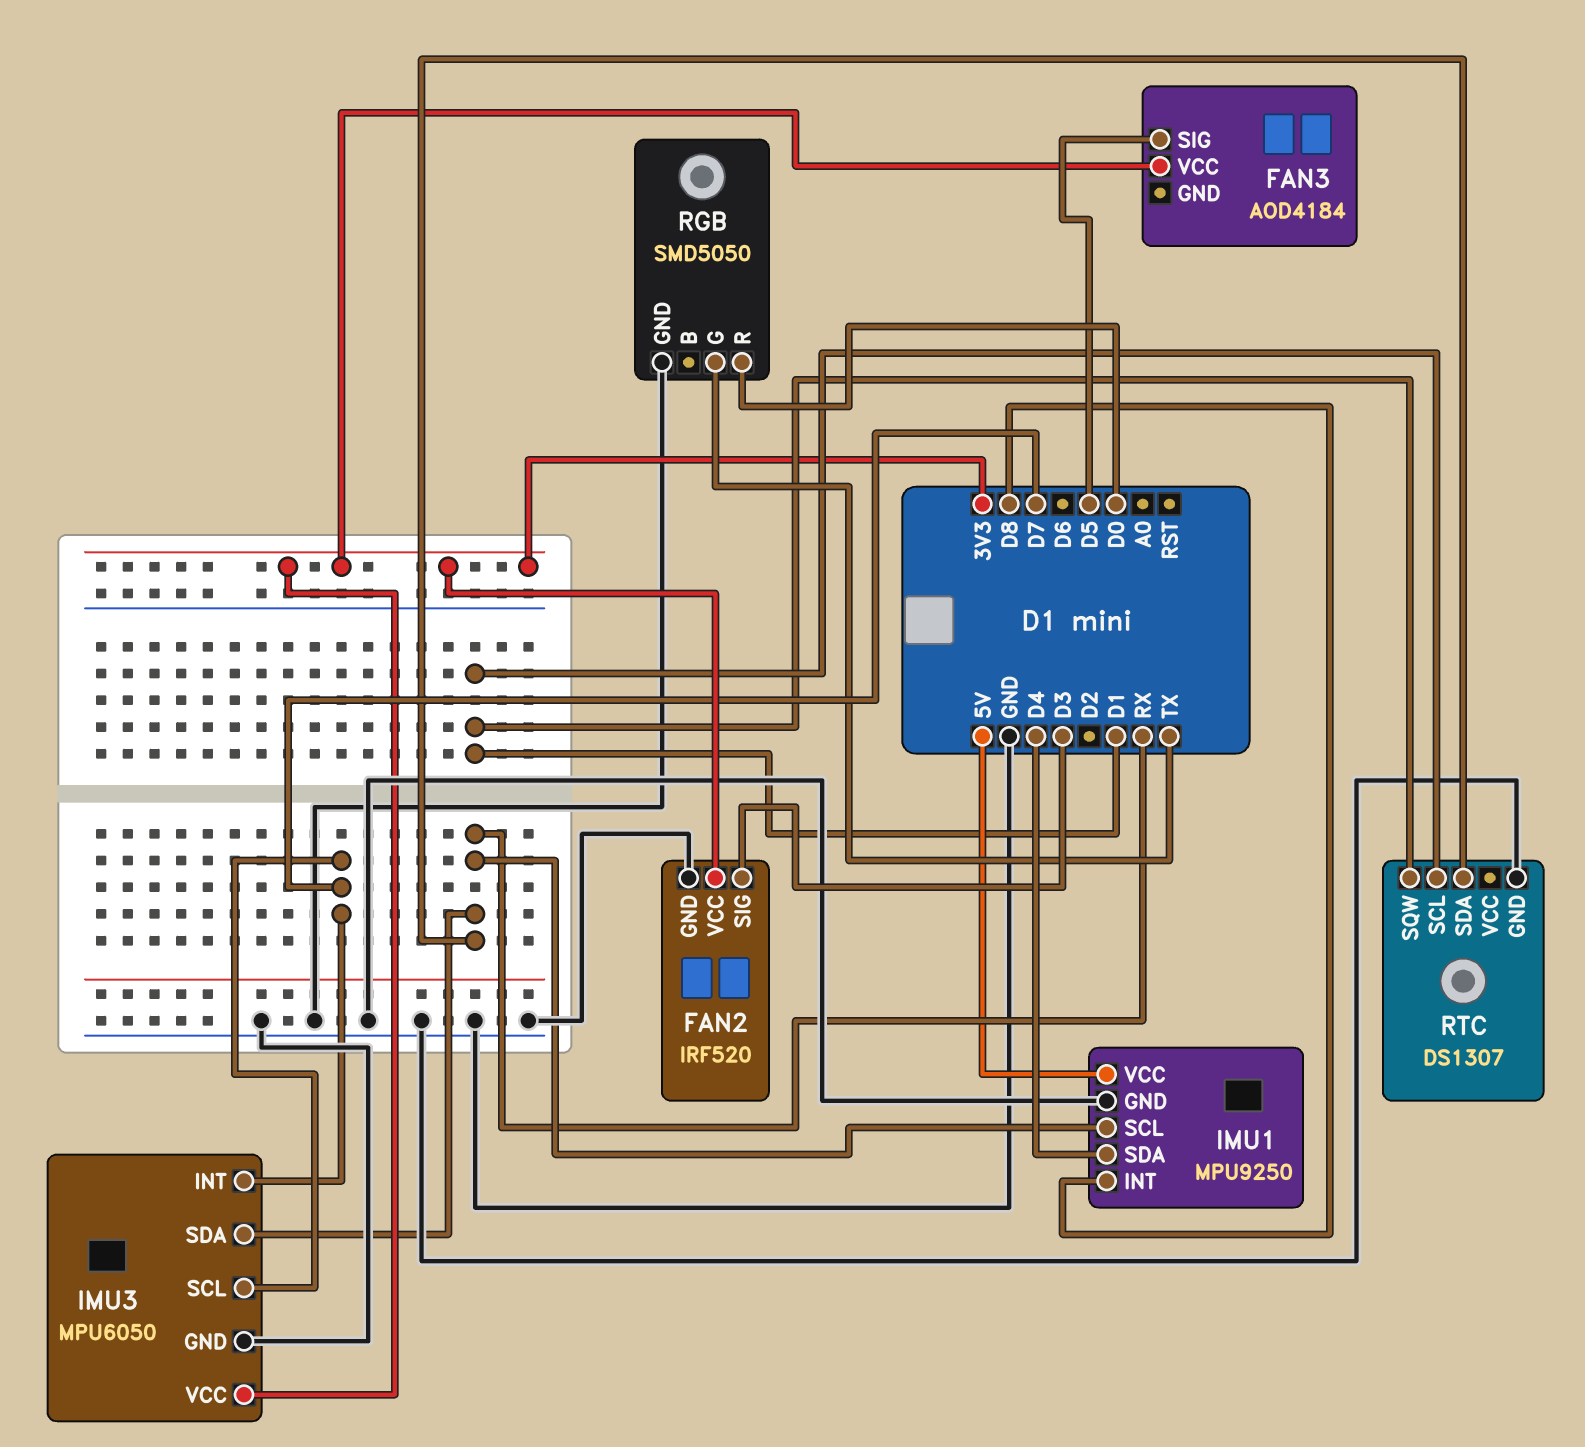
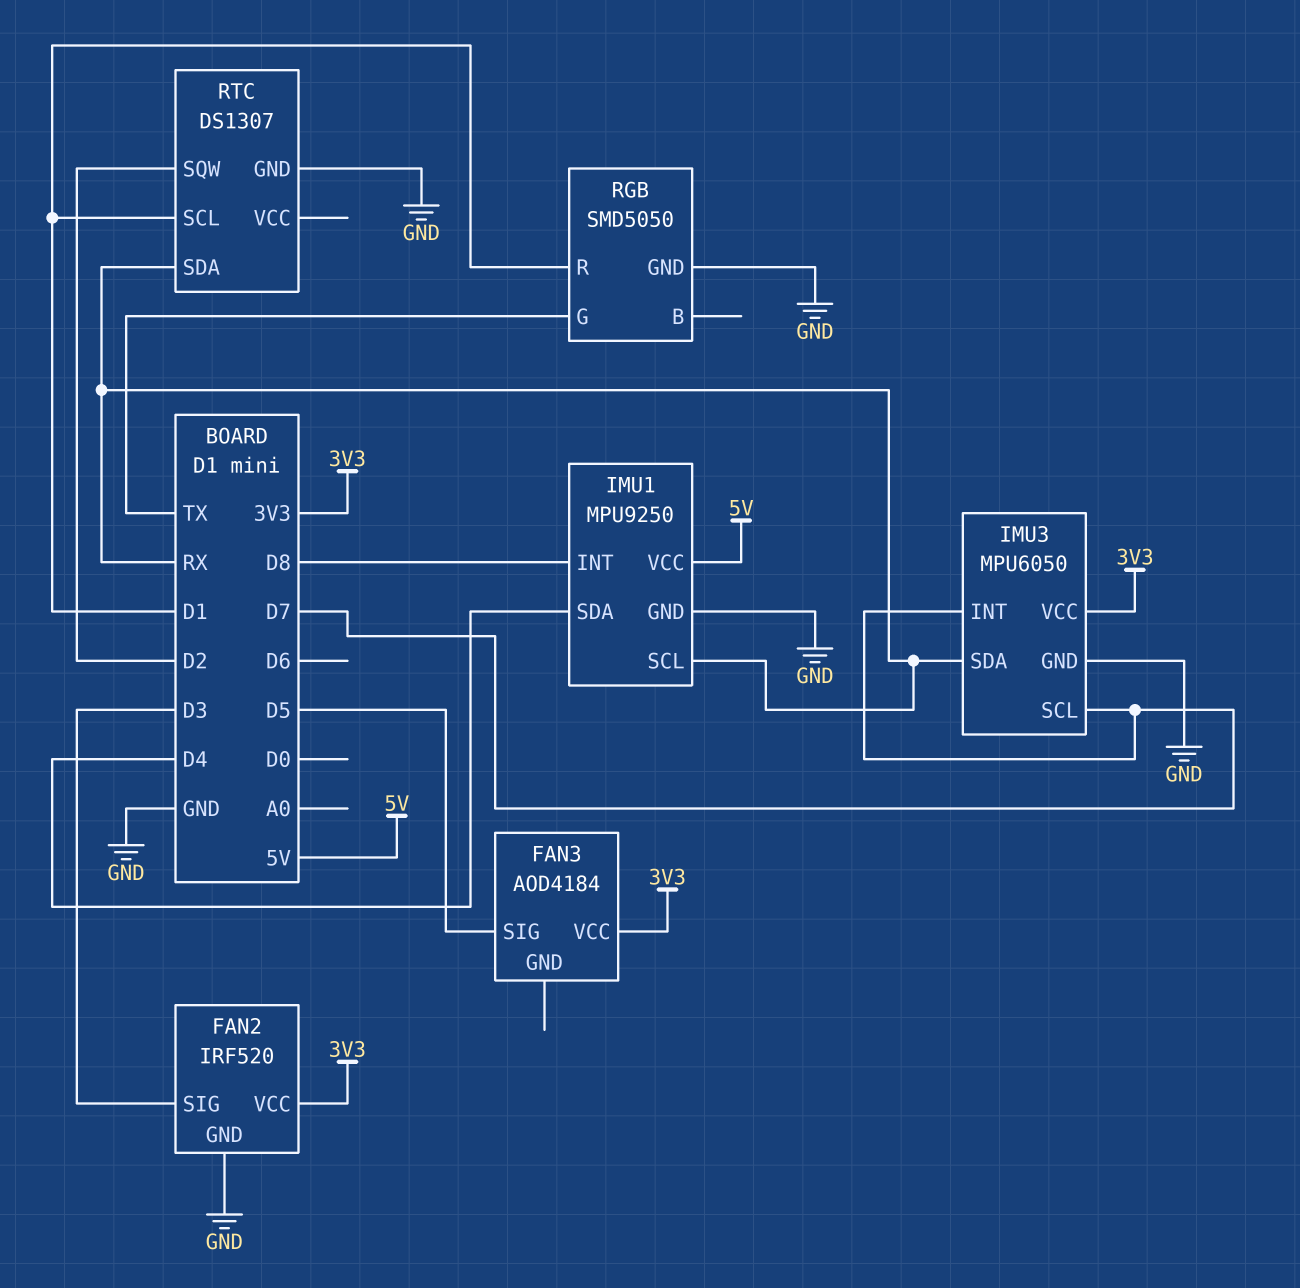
RGB pin R: D0 -> D1
RTC pin SQW: D1 -> D2

